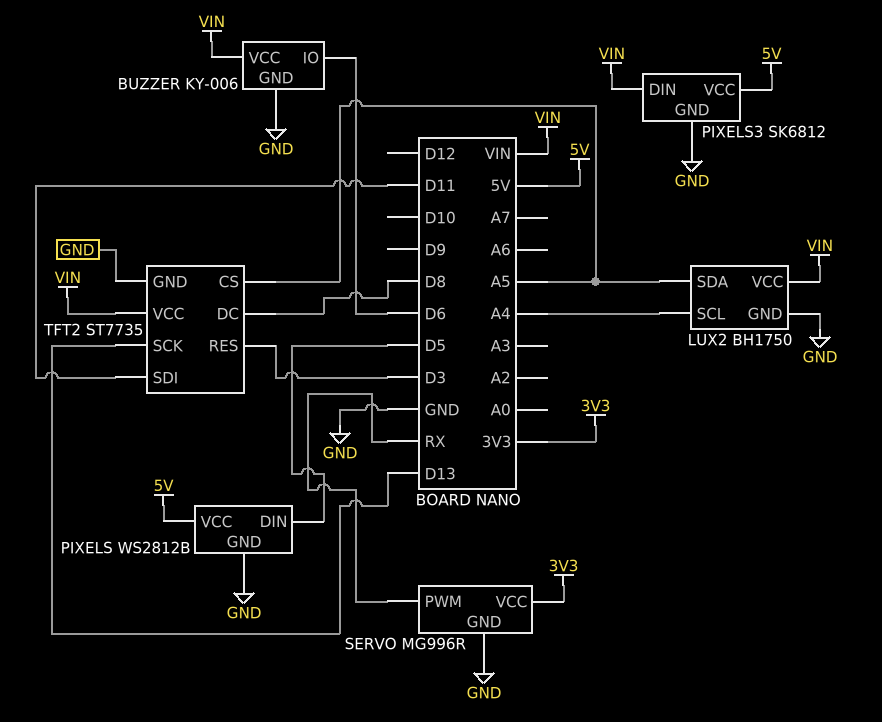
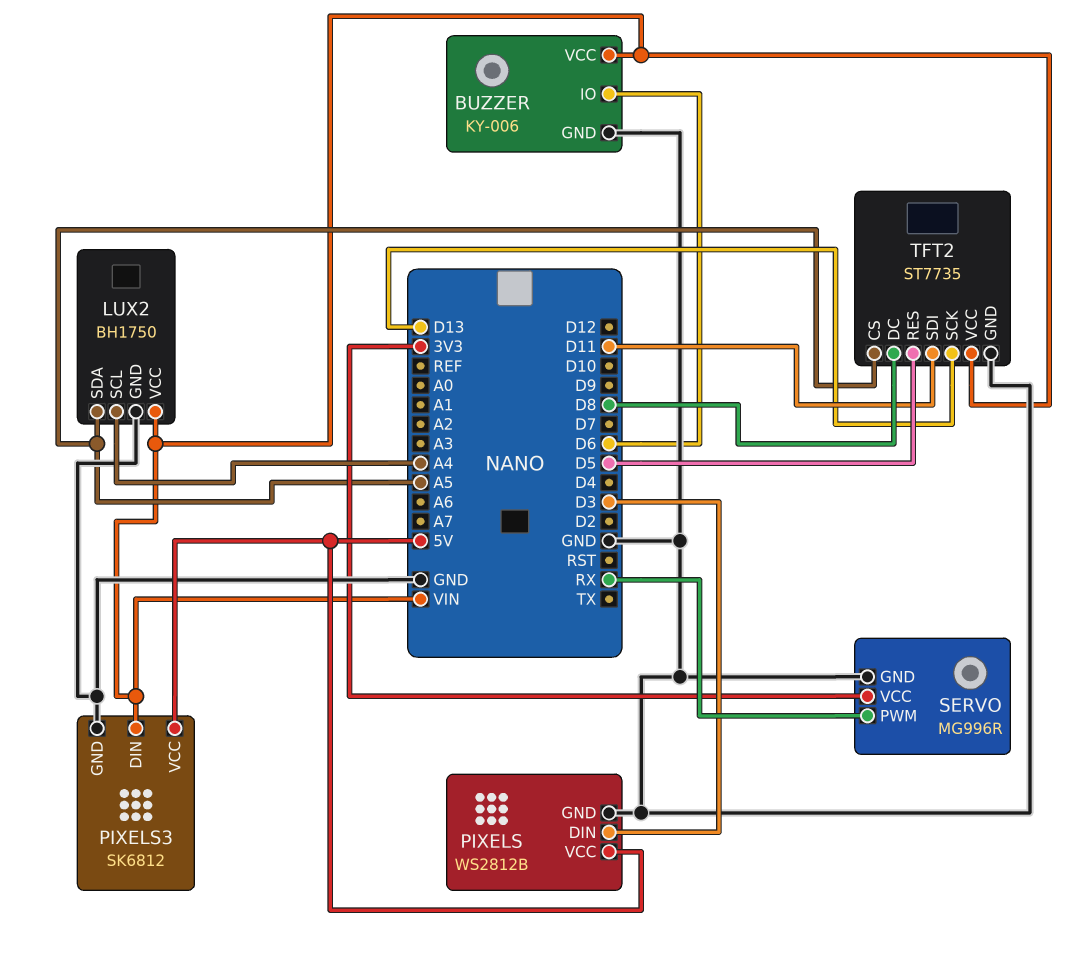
PIXELS pin DIN: D5 -> D3
TFT2 pin RES: D3 -> D5

